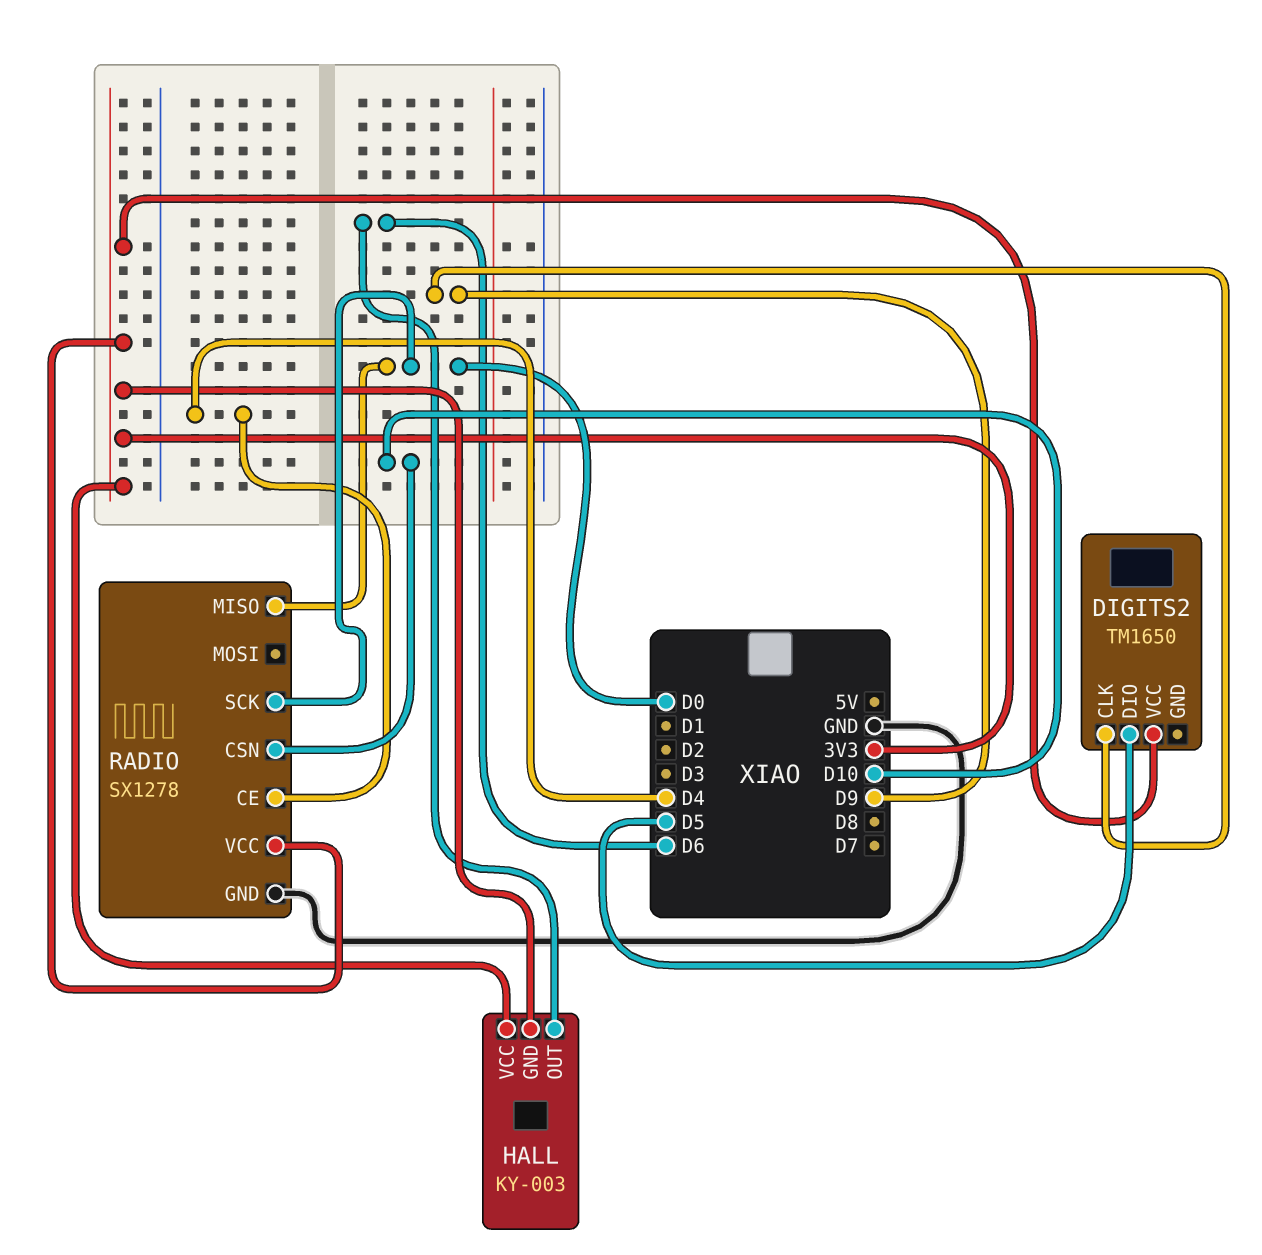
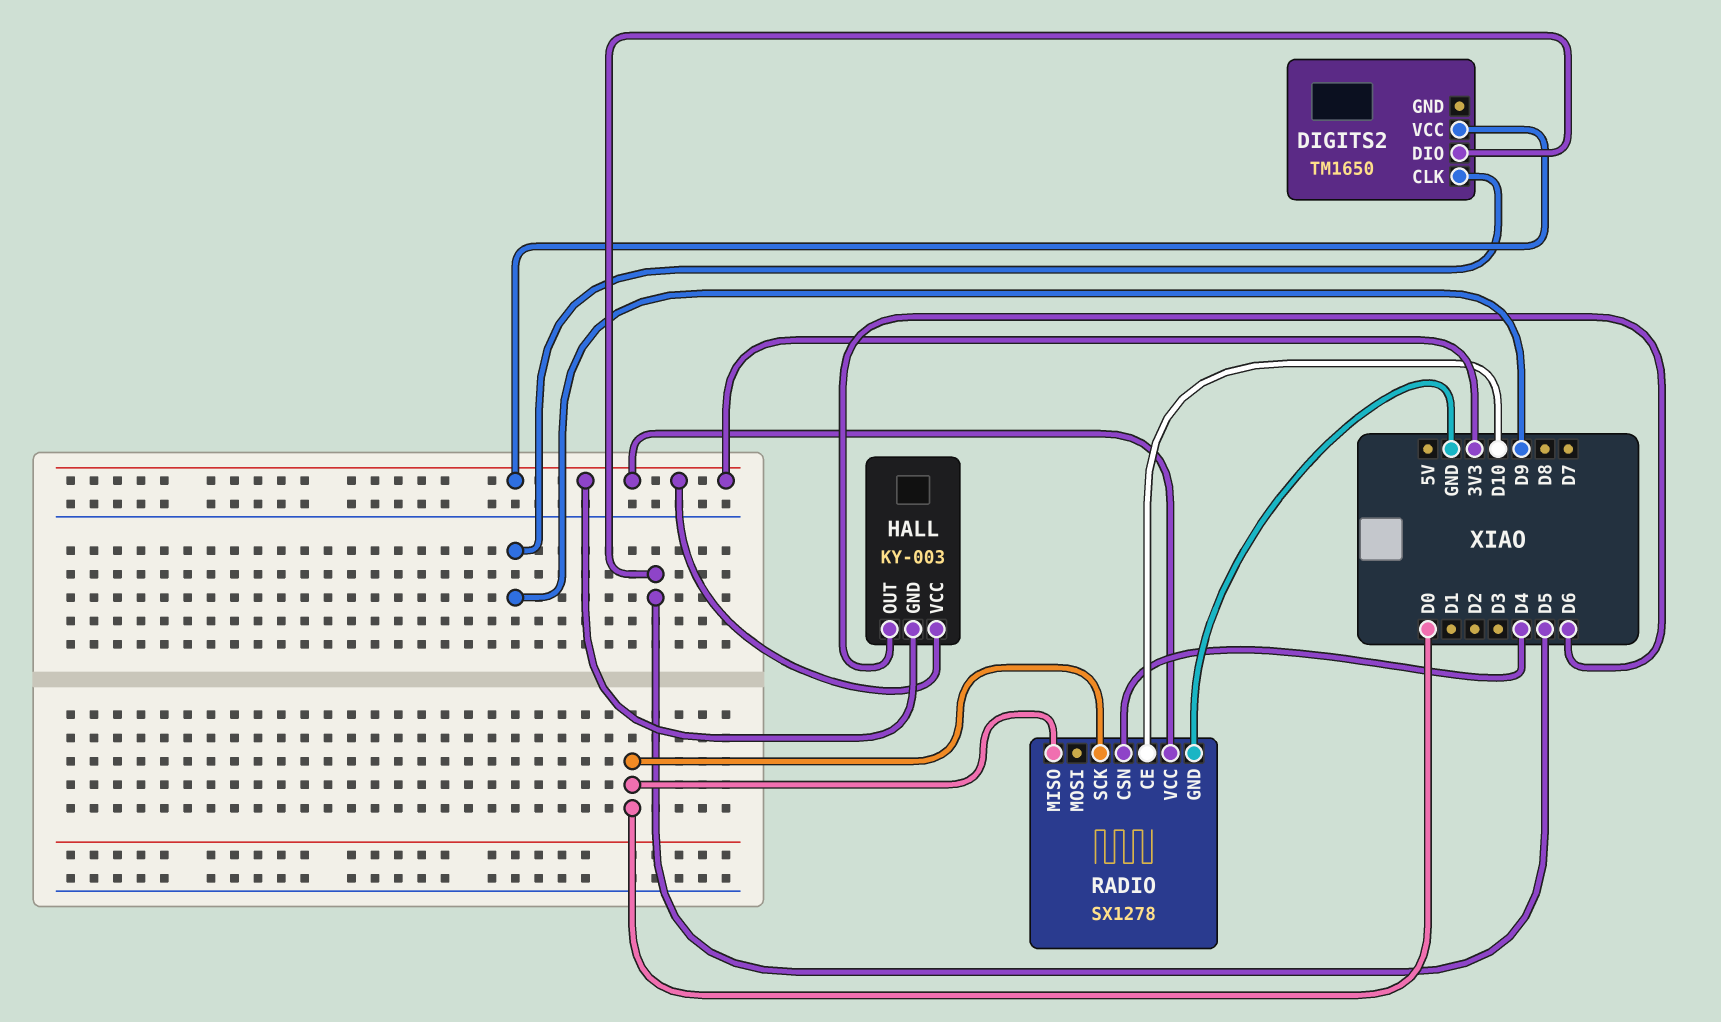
RADIO pin CE: D4 -> D10
RADIO pin CSN: D10 -> D4

